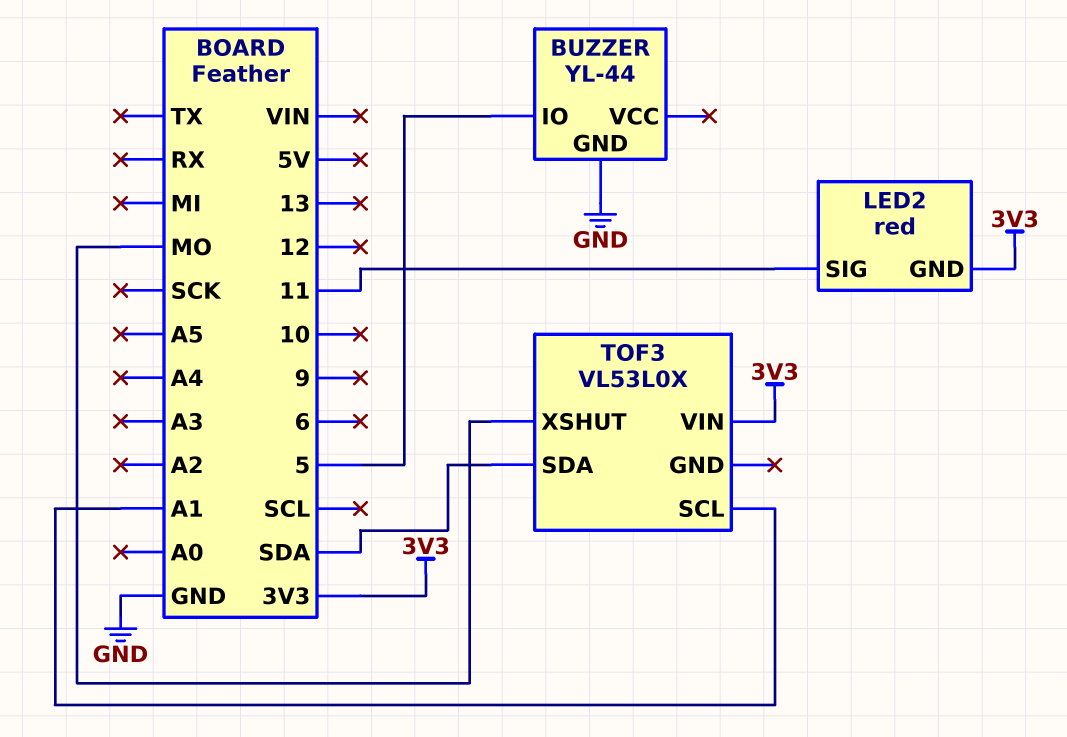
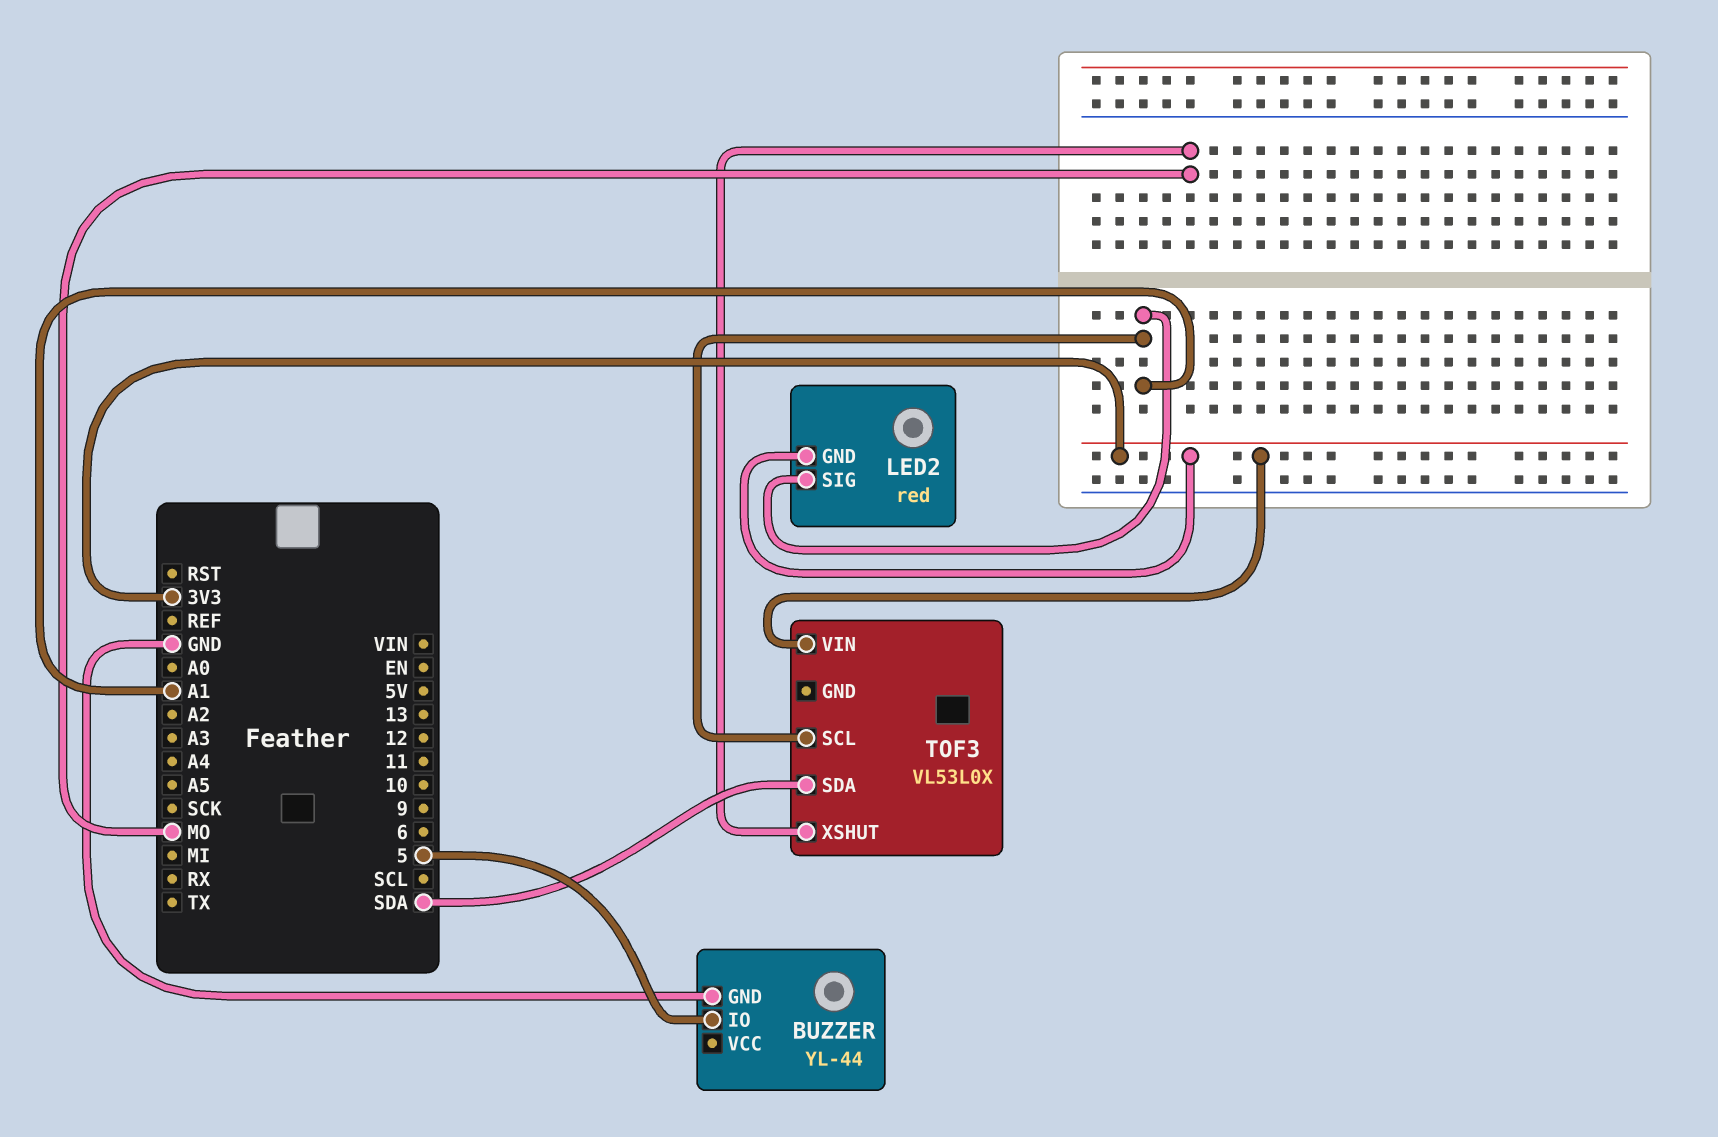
LED2 pin SIG: 11 -> A1

